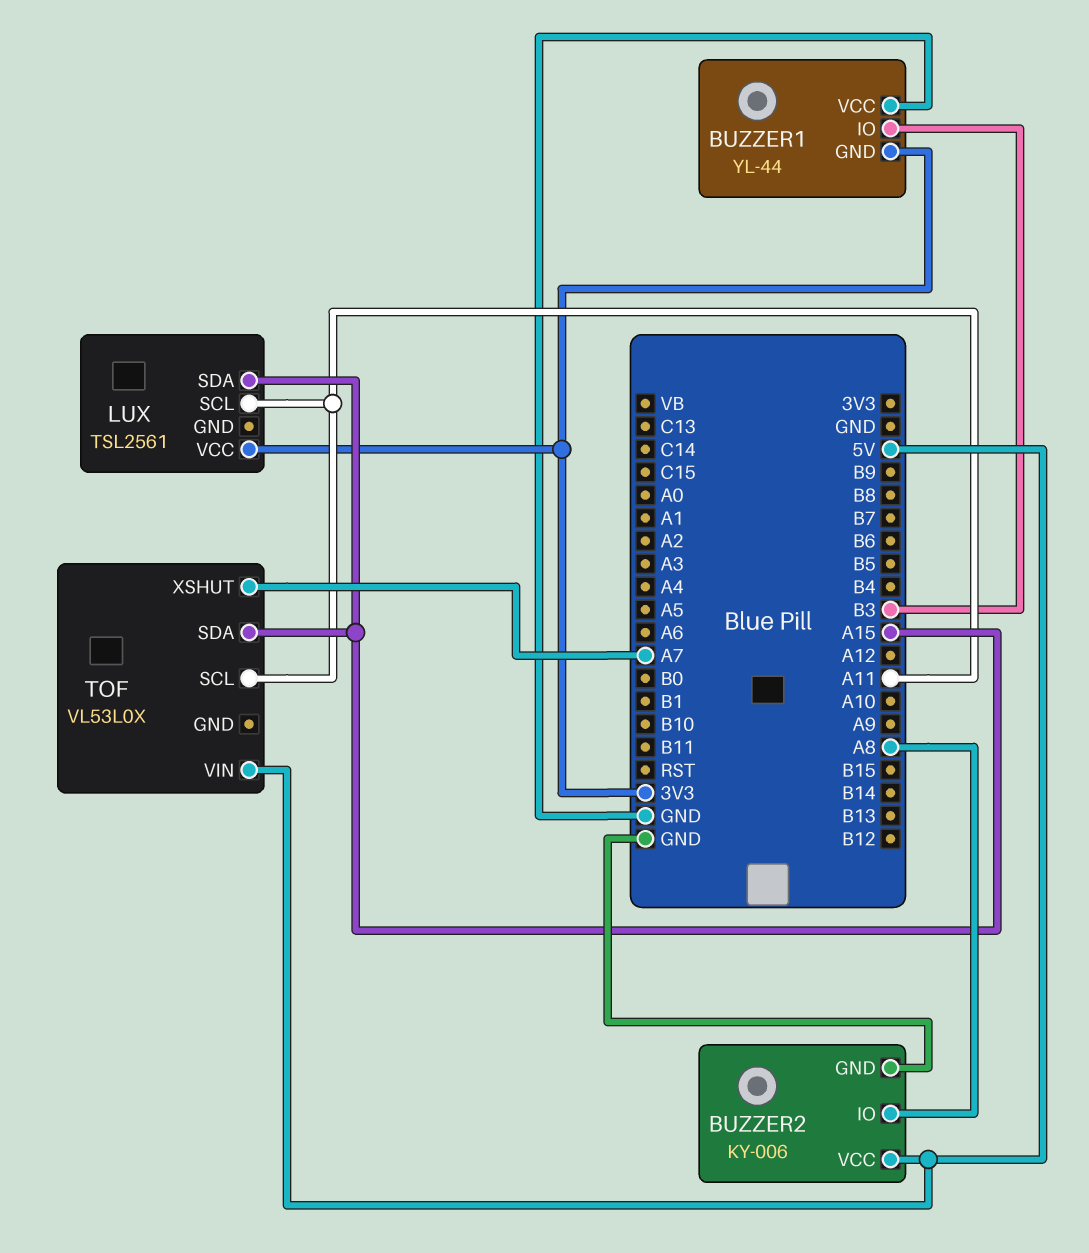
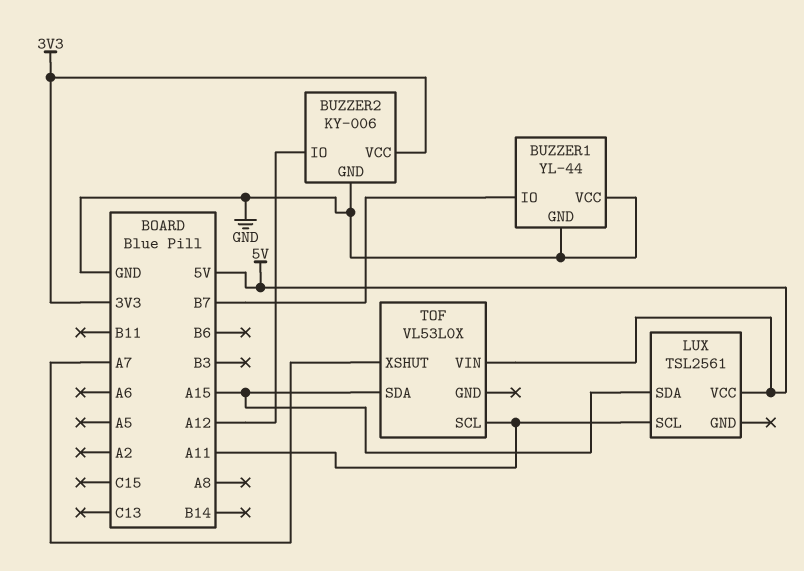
BUZZER1 pin GND: 3V3 -> GND
BUZZER1 pin IO: B3 -> B7
BUZZER2 pin IO: A8 -> A12
BUZZER2 pin VCC: 5V -> 3V3
LUX pin VCC: 3V3 -> 5V

